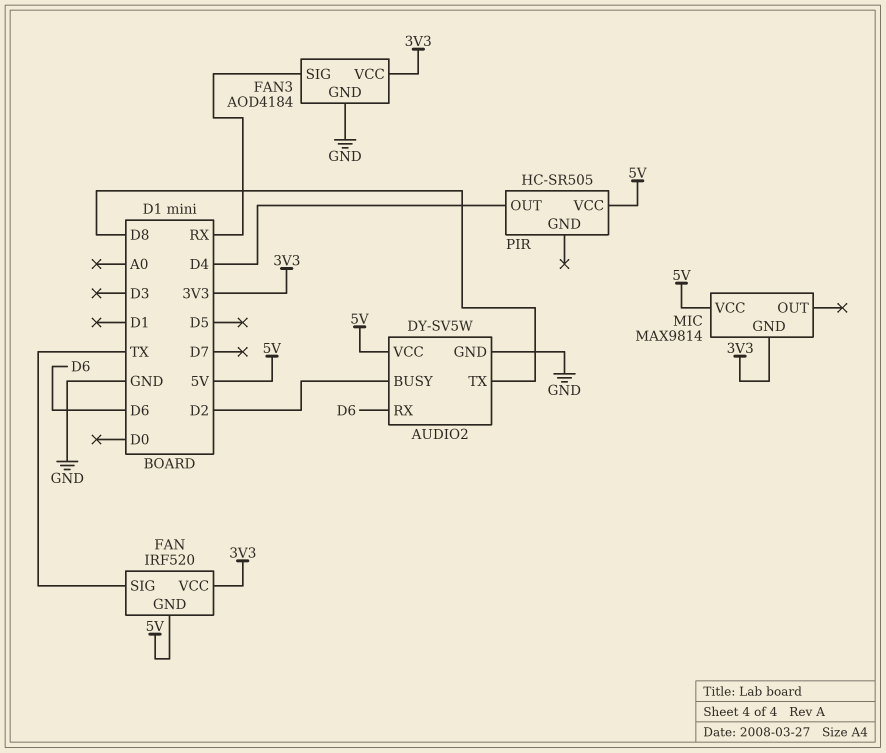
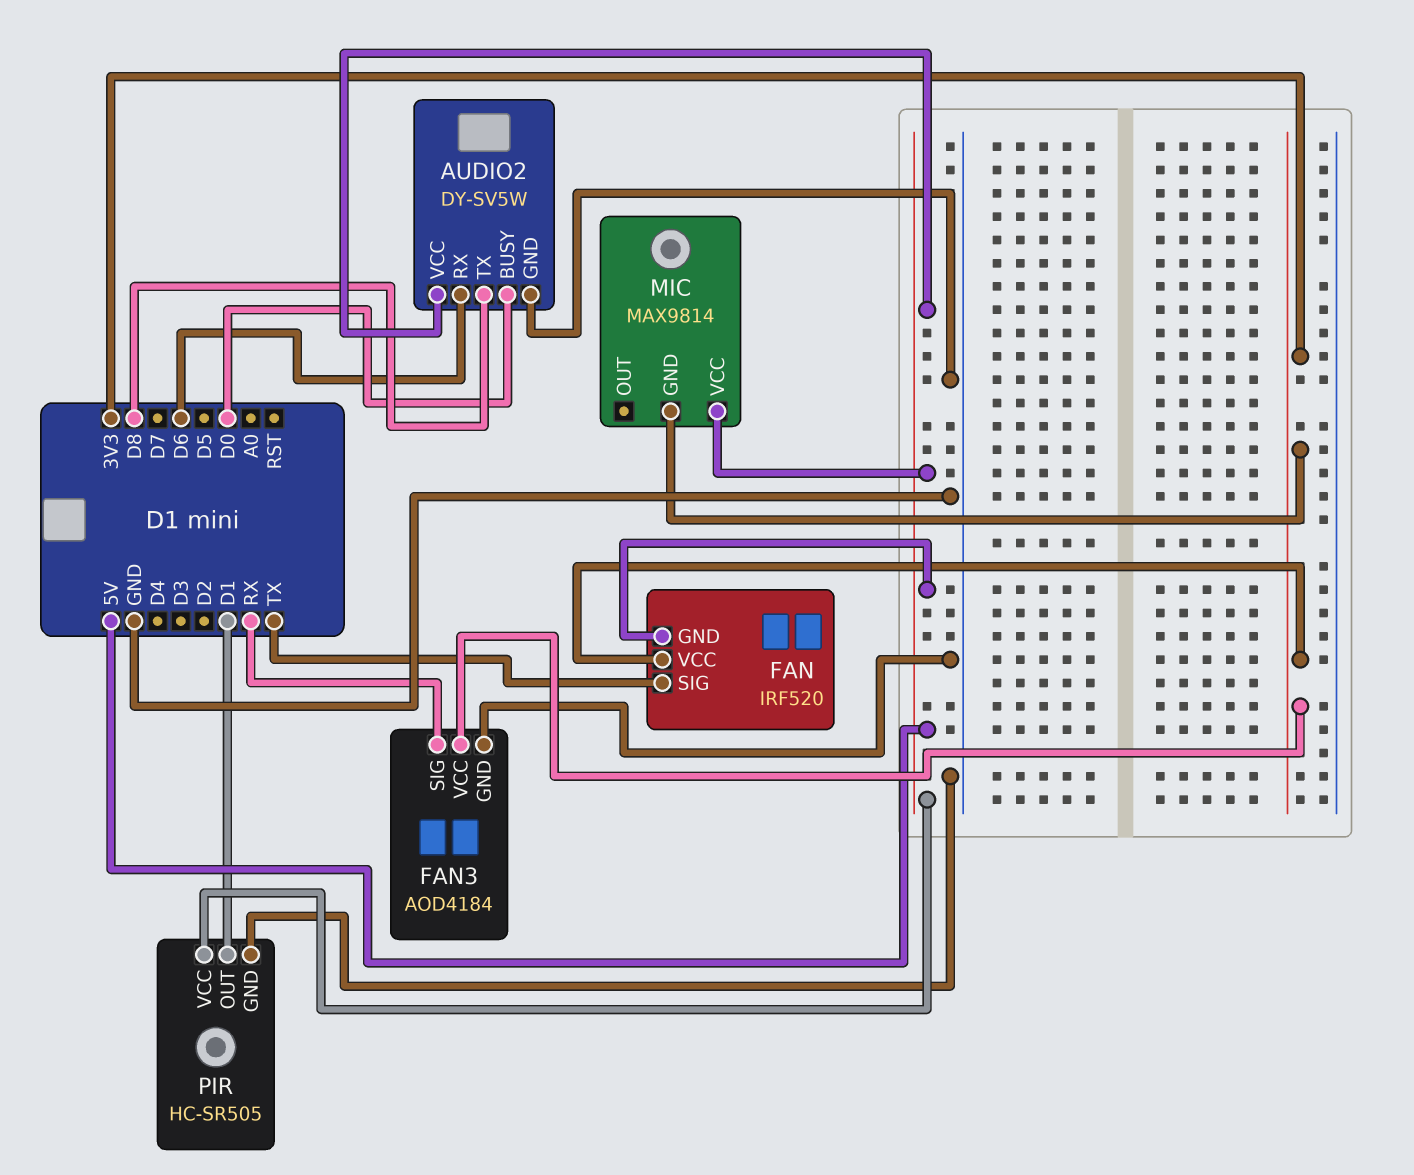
AUDIO2 pin BUSY: D2 -> D0
PIR pin GND: none -> GND
PIR pin OUT: D4 -> D1

